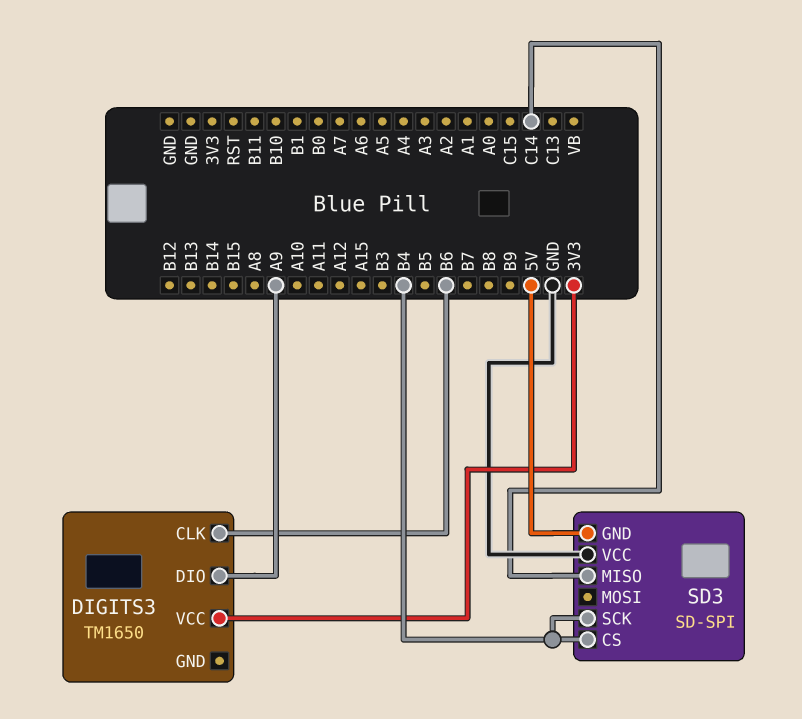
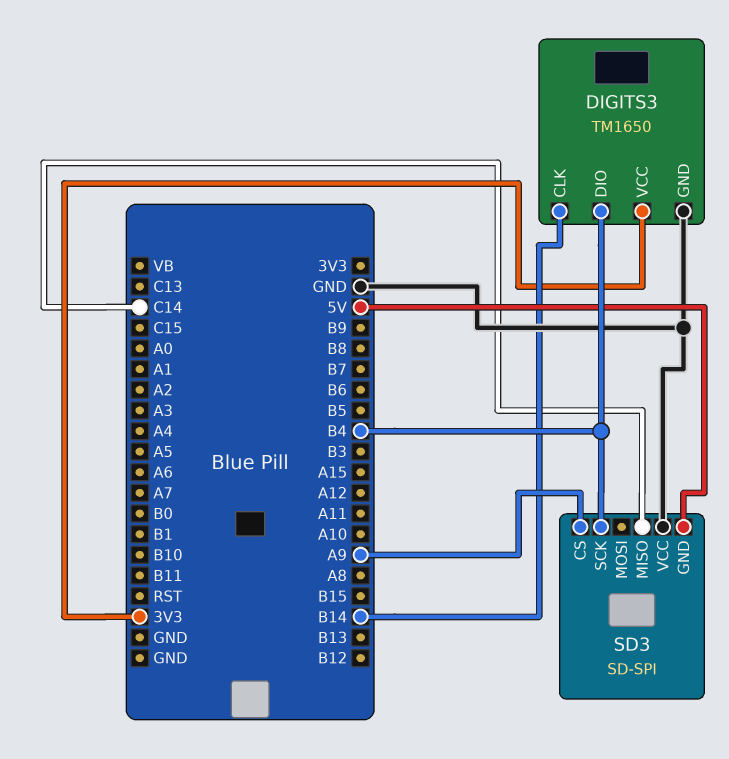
DIGITS3 pin CLK: B6 -> B14
DIGITS3 pin DIO: A9 -> B4
DIGITS3 pin GND: none -> GND
SD3 pin CS: B4 -> A9

